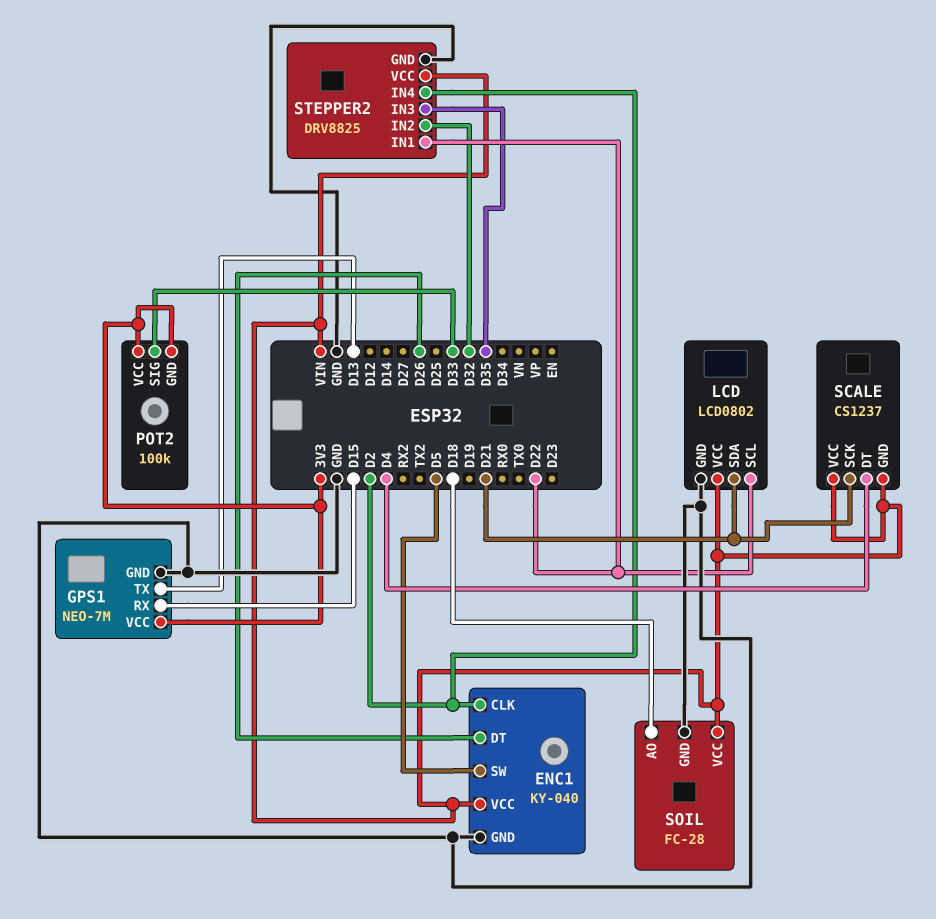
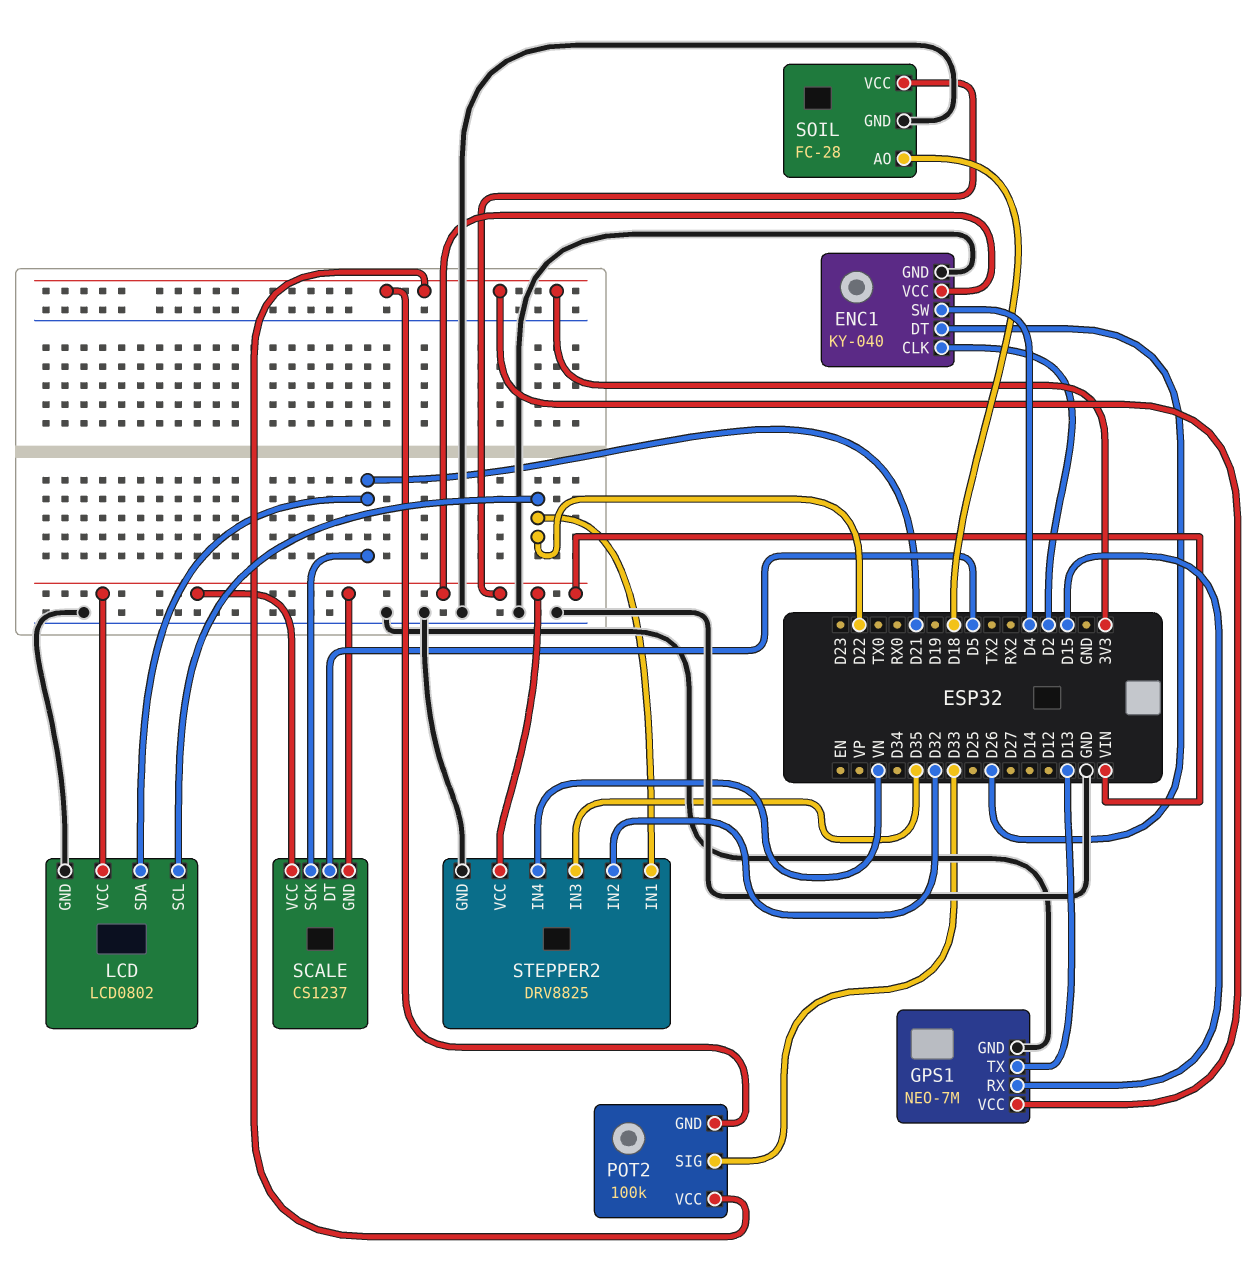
ENC1 pin SW: D5 -> D4
SCALE pin DT: D4 -> D5
STEPPER2 pin IN4: D2 -> VN

